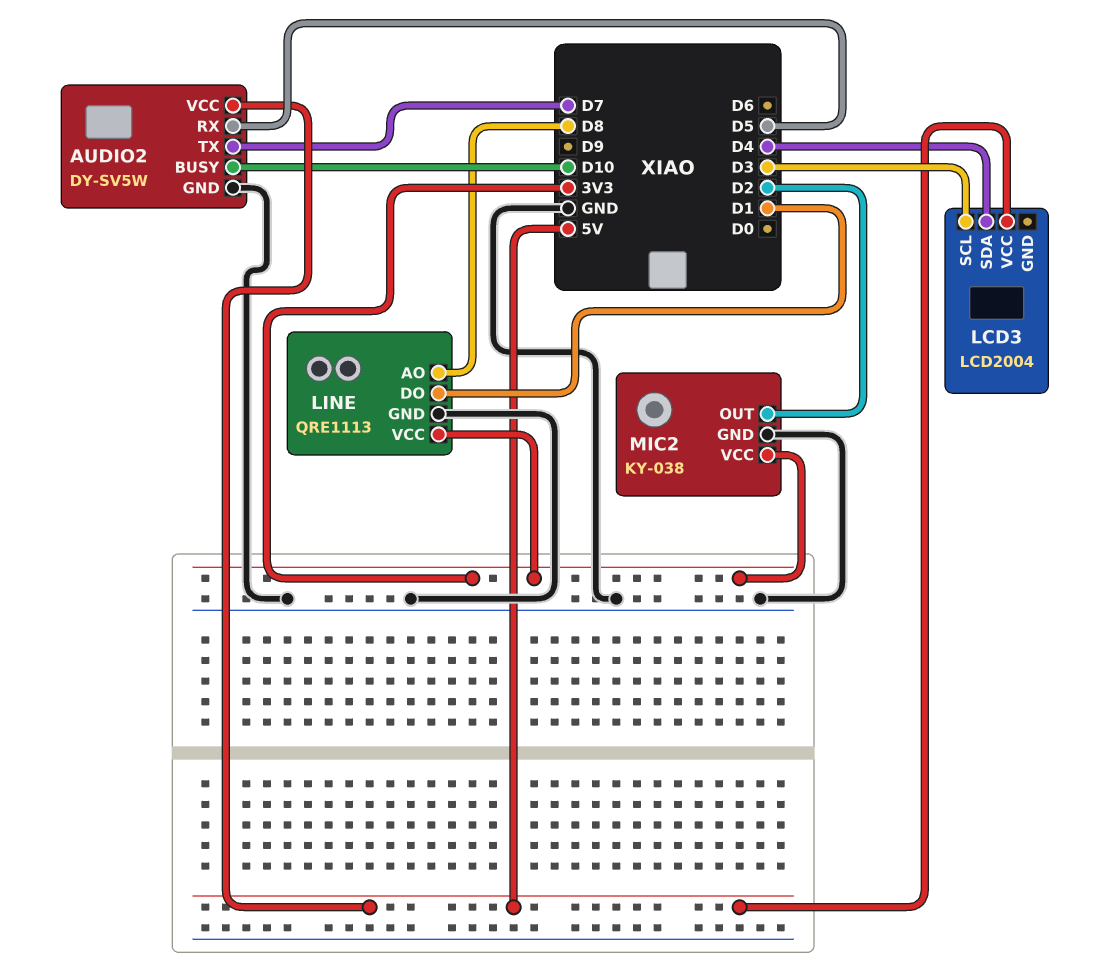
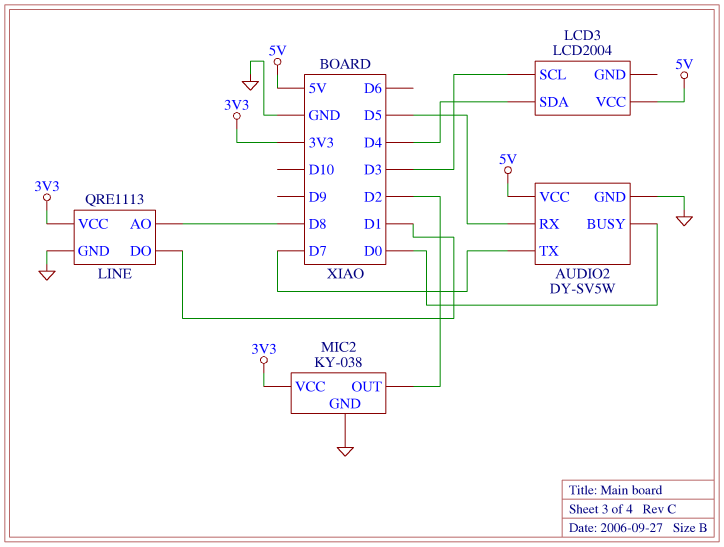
AUDIO2 pin BUSY: D10 -> D0

